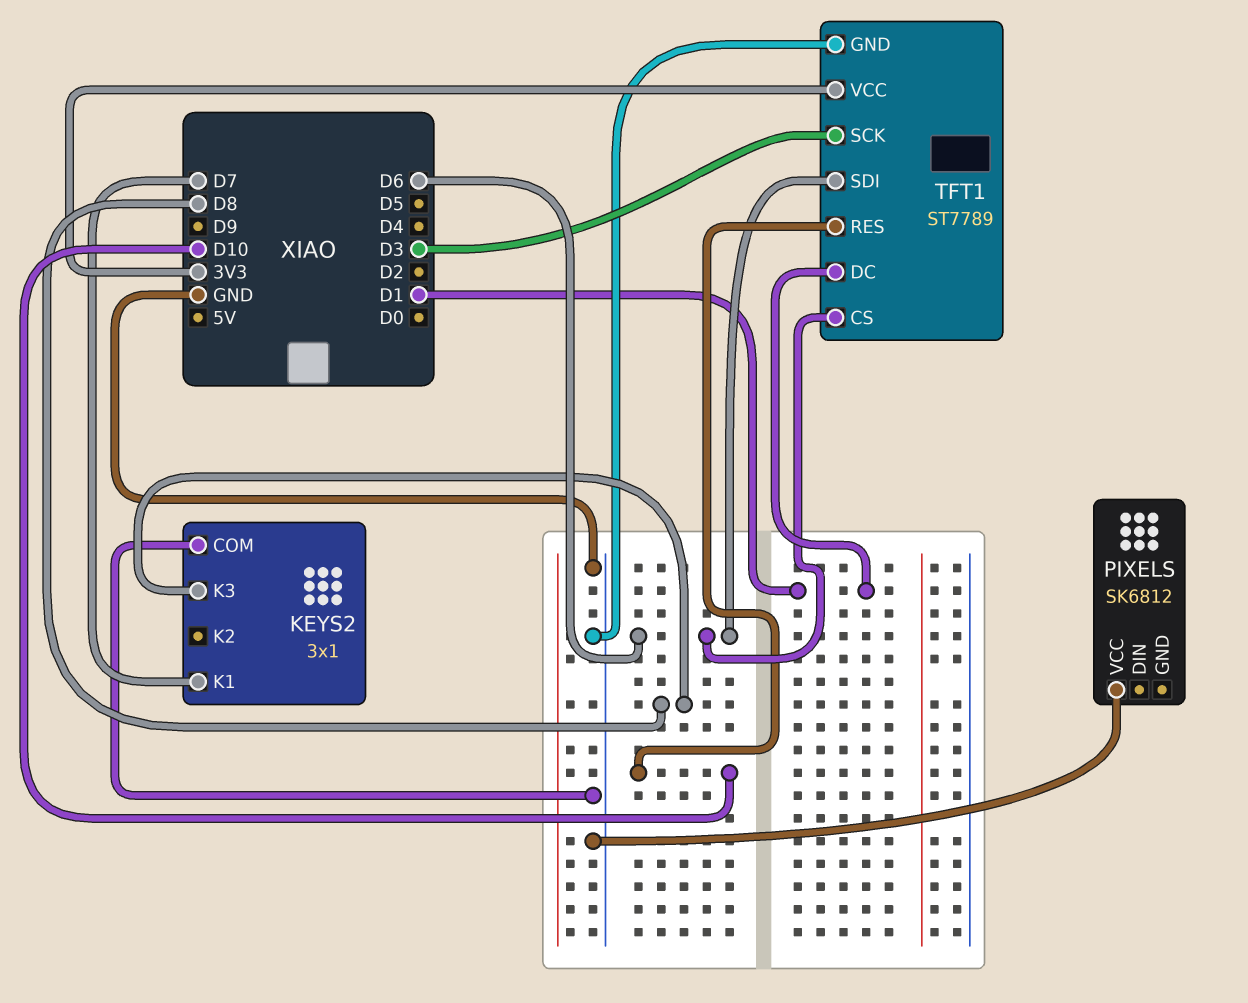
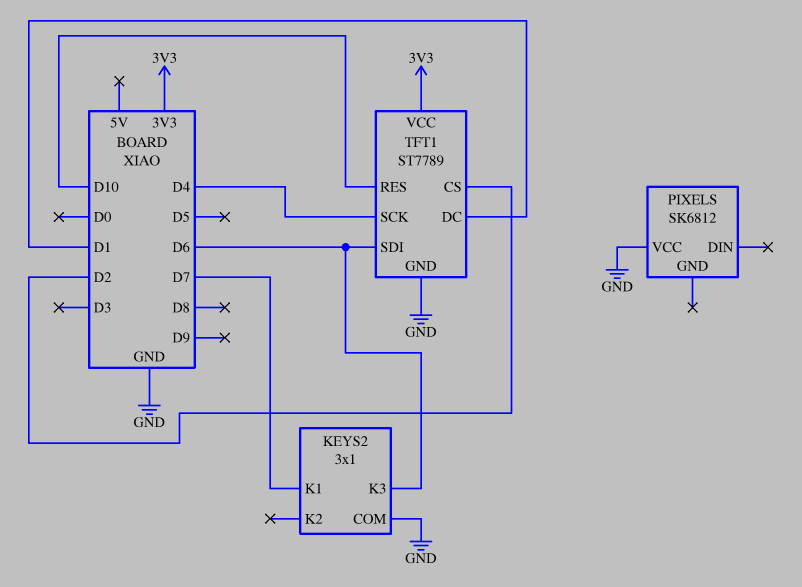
KEYS2 pin K3: D8 -> D6
TFT1 pin CS: D6 -> D2
TFT1 pin SCK: D3 -> D4

